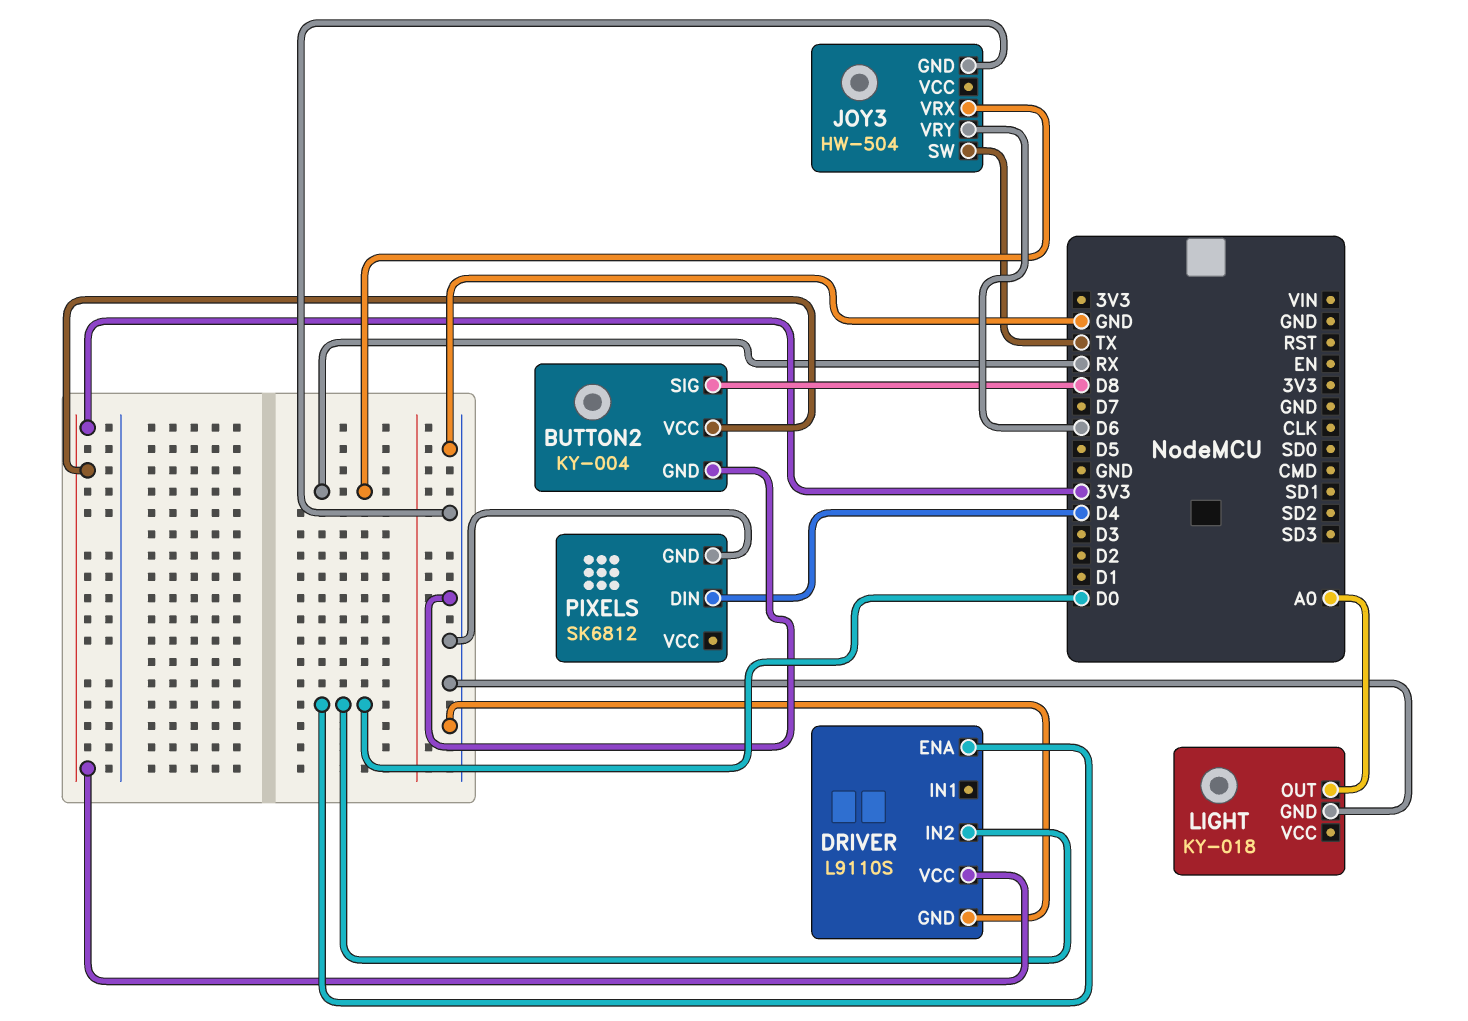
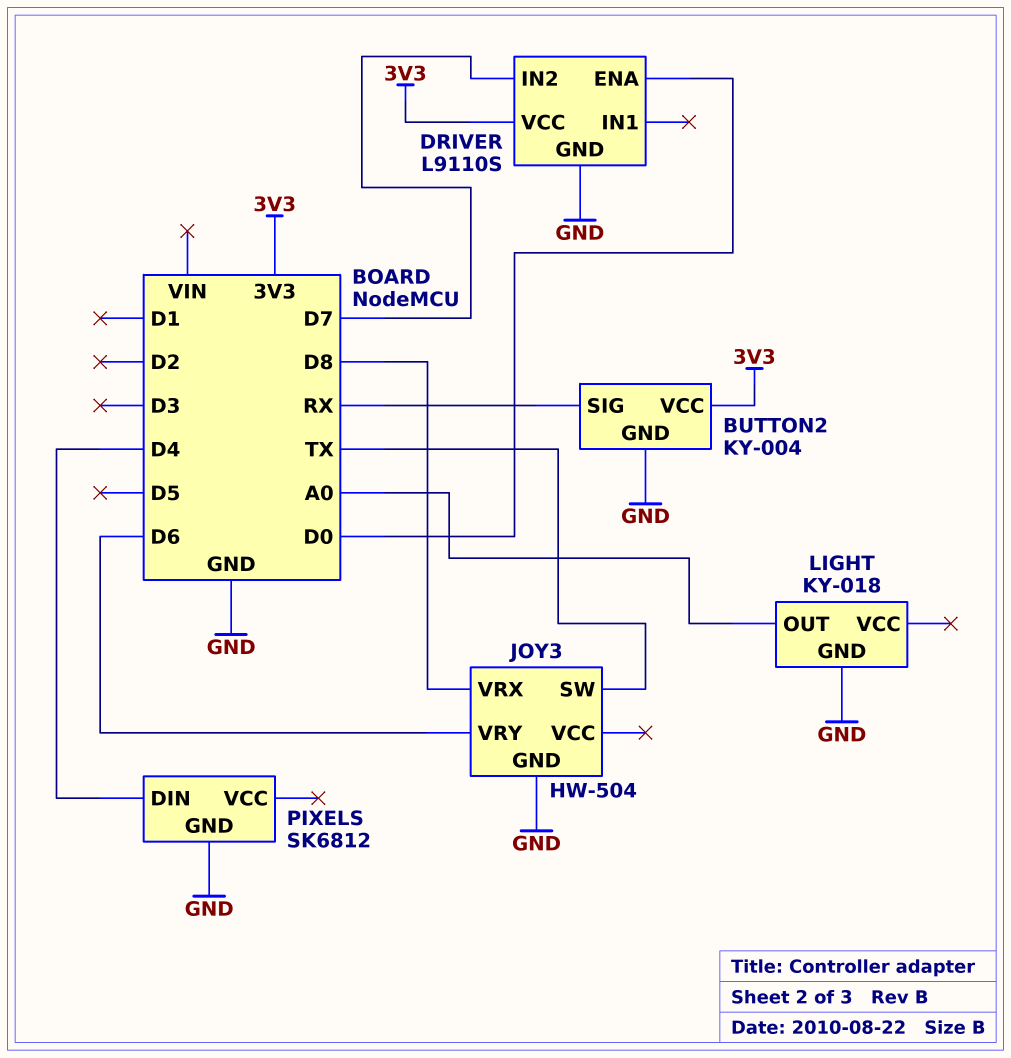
BUTTON2 pin SIG: D8 -> RX
DRIVER pin IN2: D0 -> D7
JOY3 pin VRX: RX -> D8

